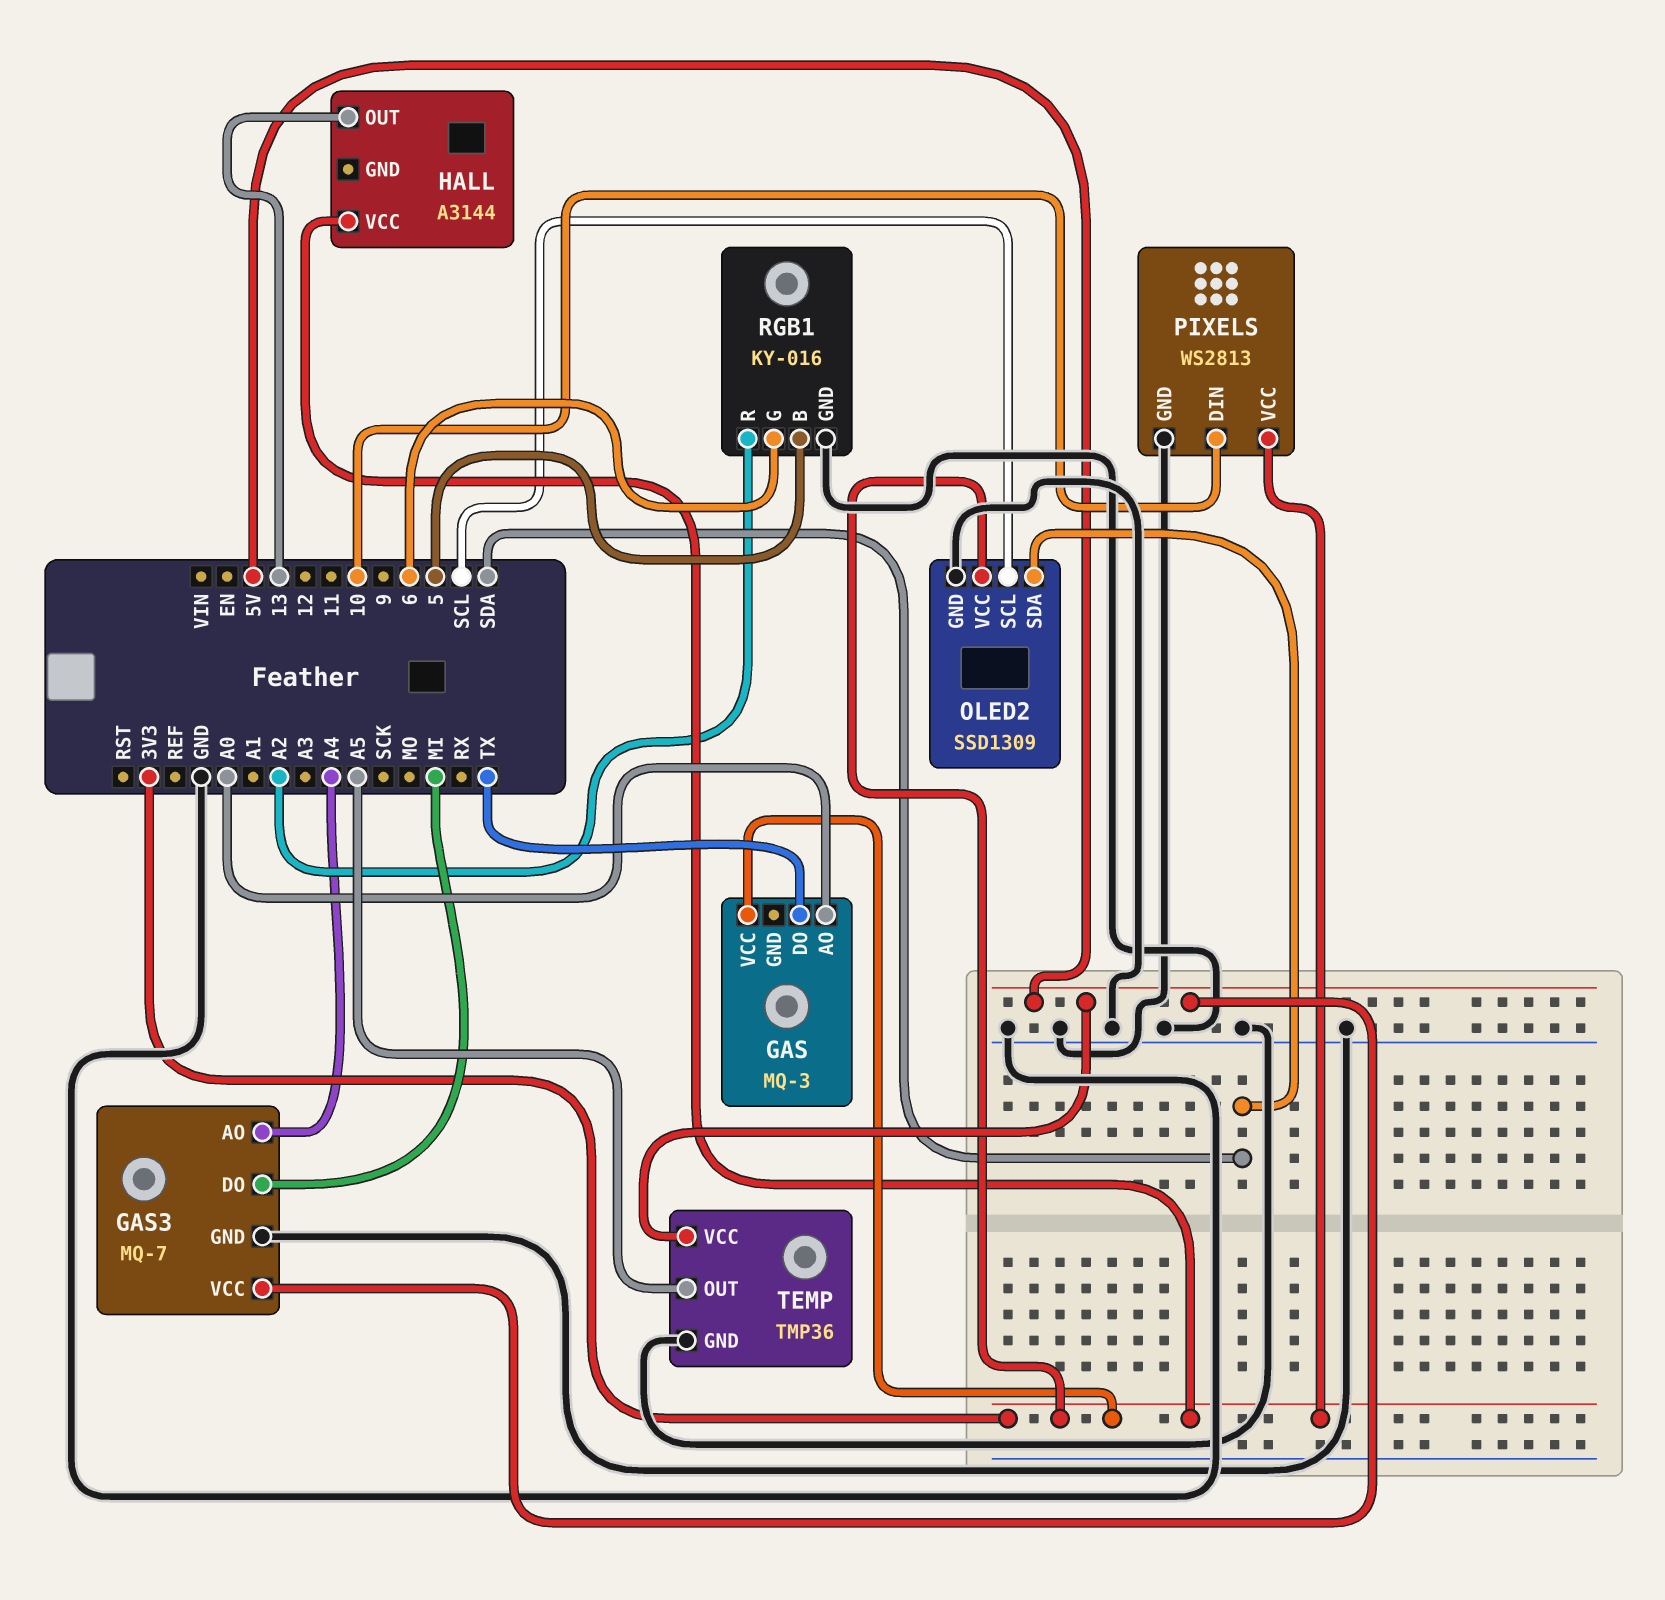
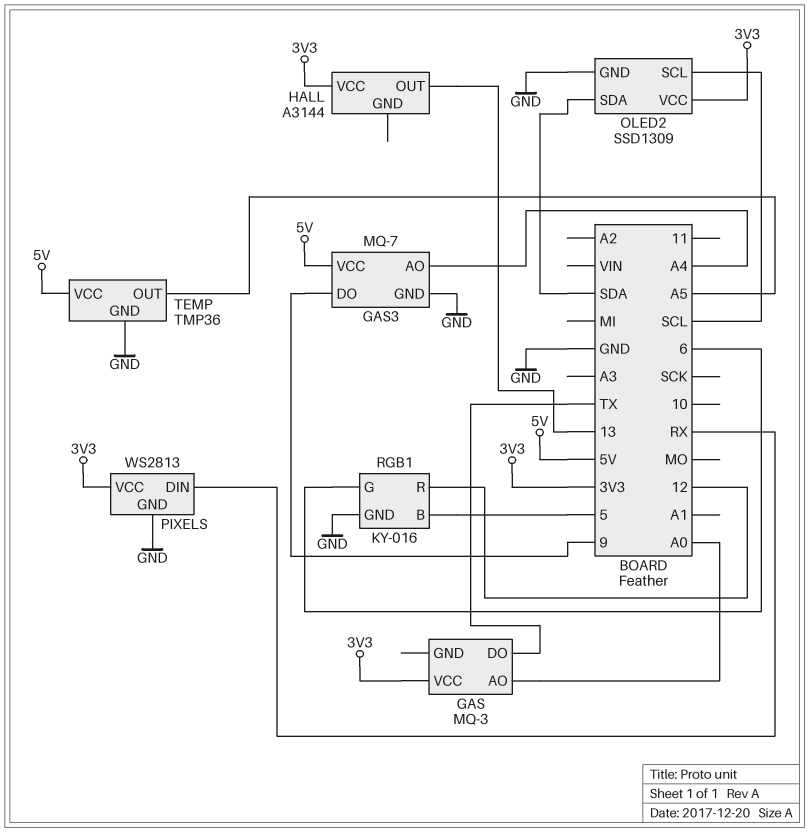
GAS3 pin DO: MI -> 9
PIXELS pin DIN: 10 -> RX
RGB1 pin R: A2 -> 12

